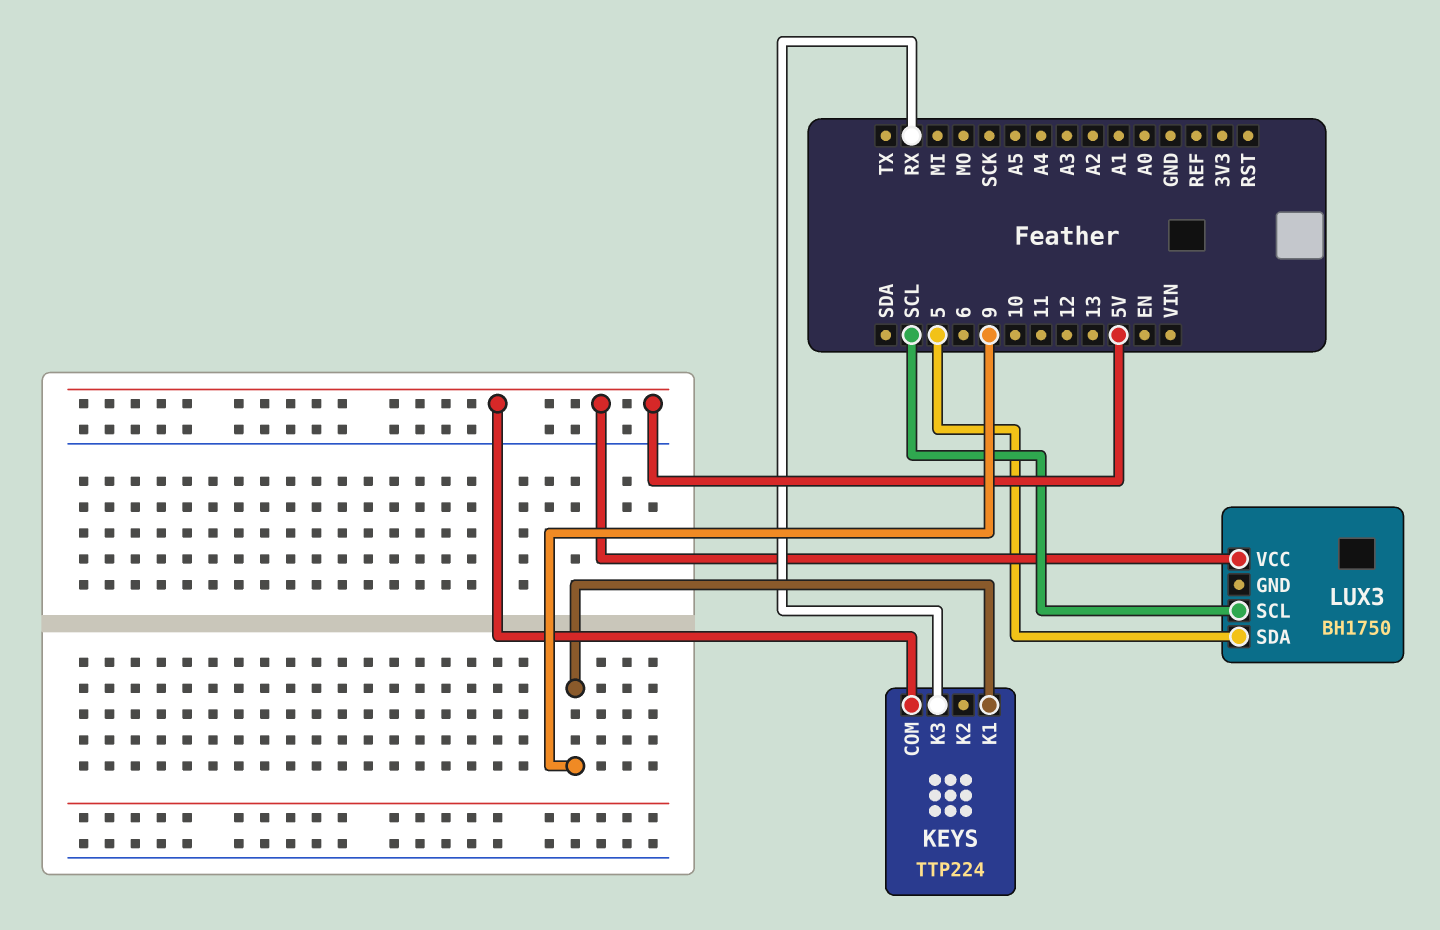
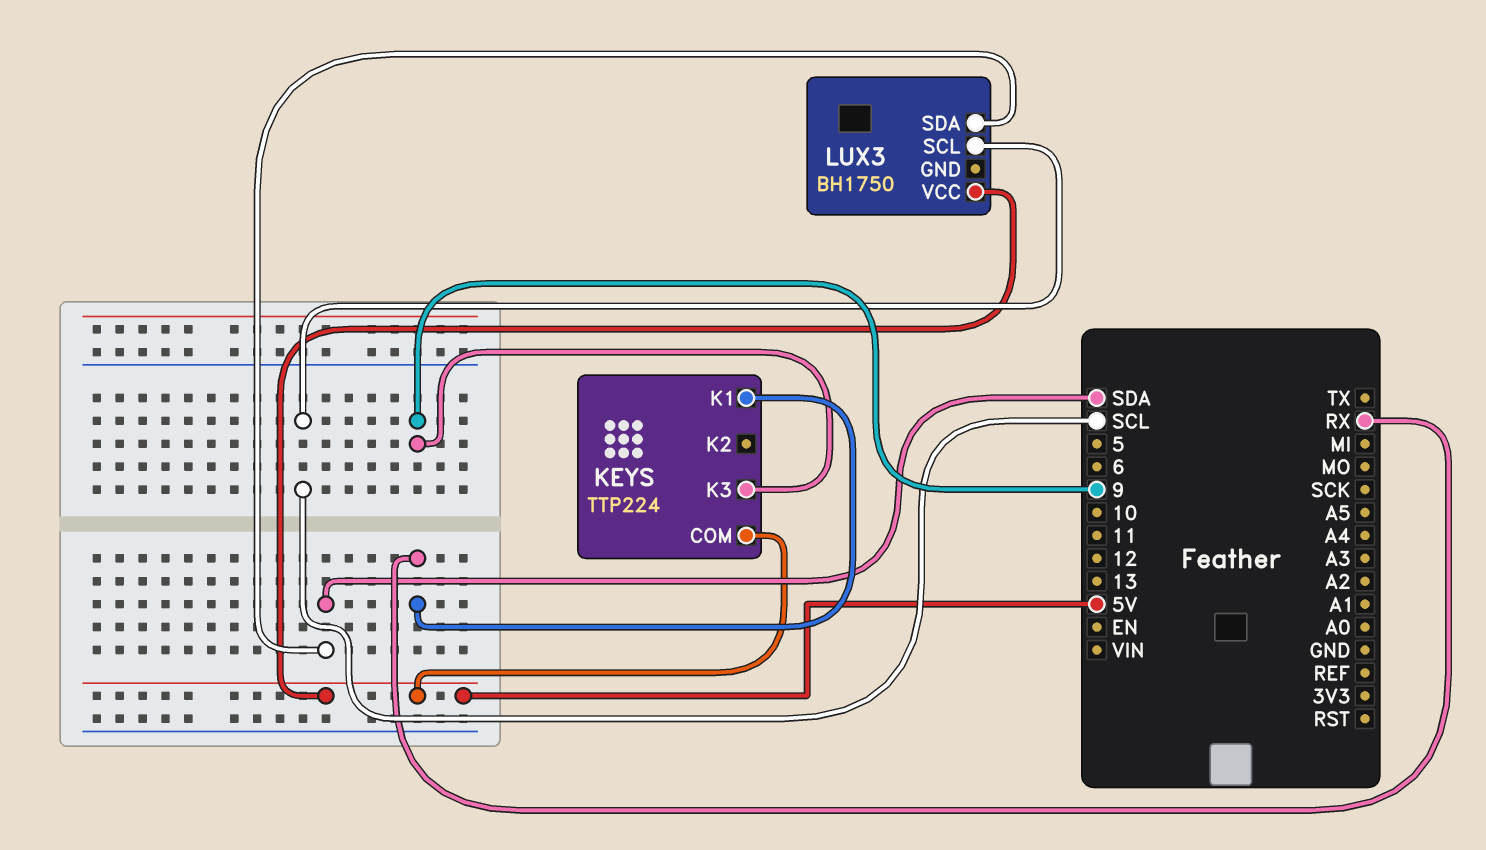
KEYS pin K1: 9 -> RX
KEYS pin K3: RX -> 9
LUX3 pin SDA: 5 -> SDA

